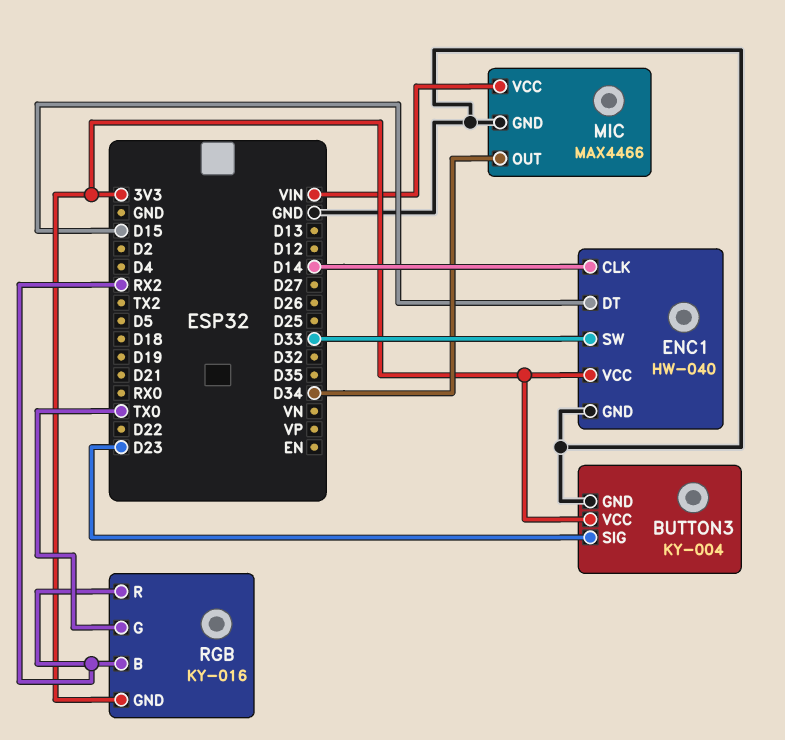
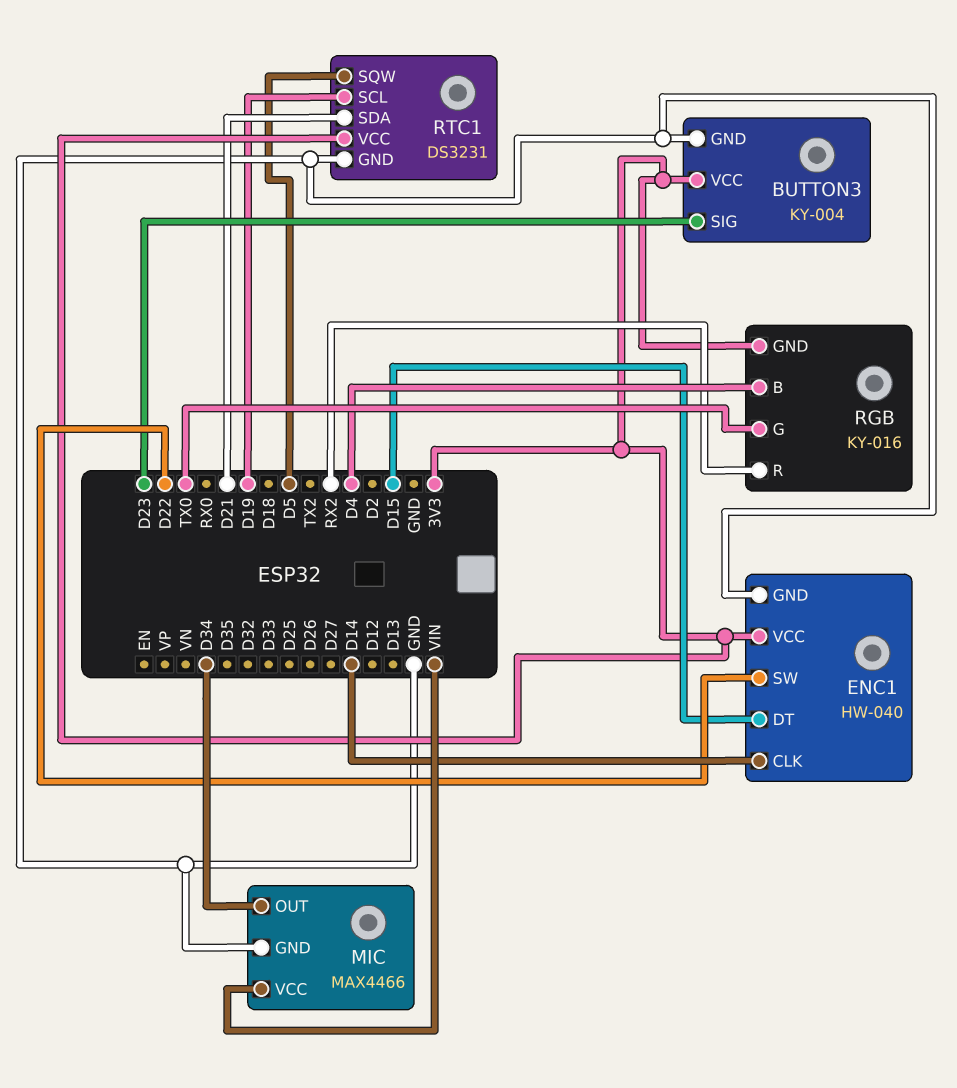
ENC1 pin SW: D33 -> D22
RGB pin B: RX2 -> D4
RTC1: none -> DS3231
RTC1 pin GND: none -> GND
RTC1 pin SCL: none -> D19
RTC1 pin SDA: none -> D21
RTC1 pin SQW: none -> D5
RTC1 pin VCC: none -> 3V3

